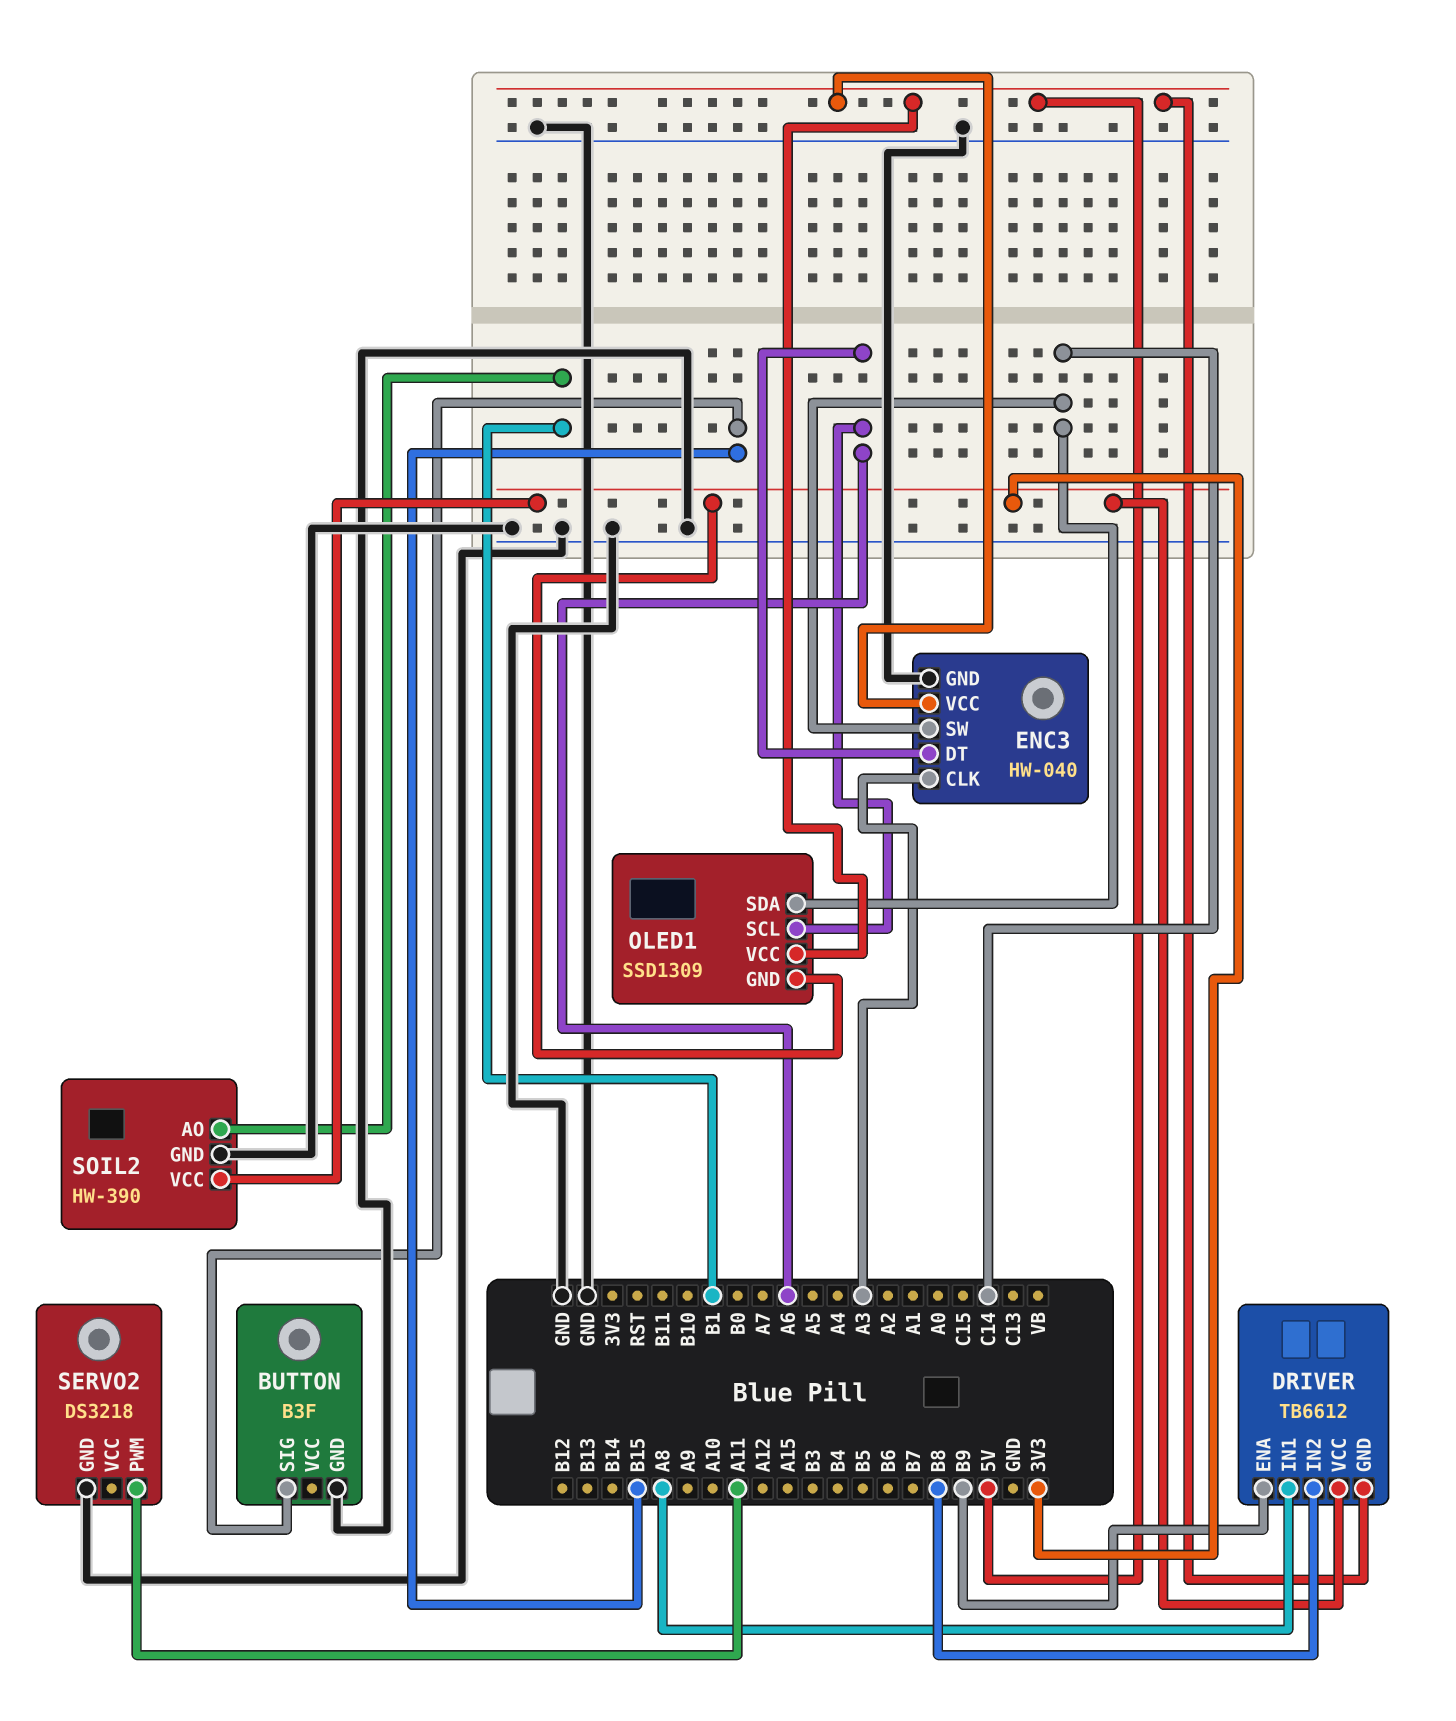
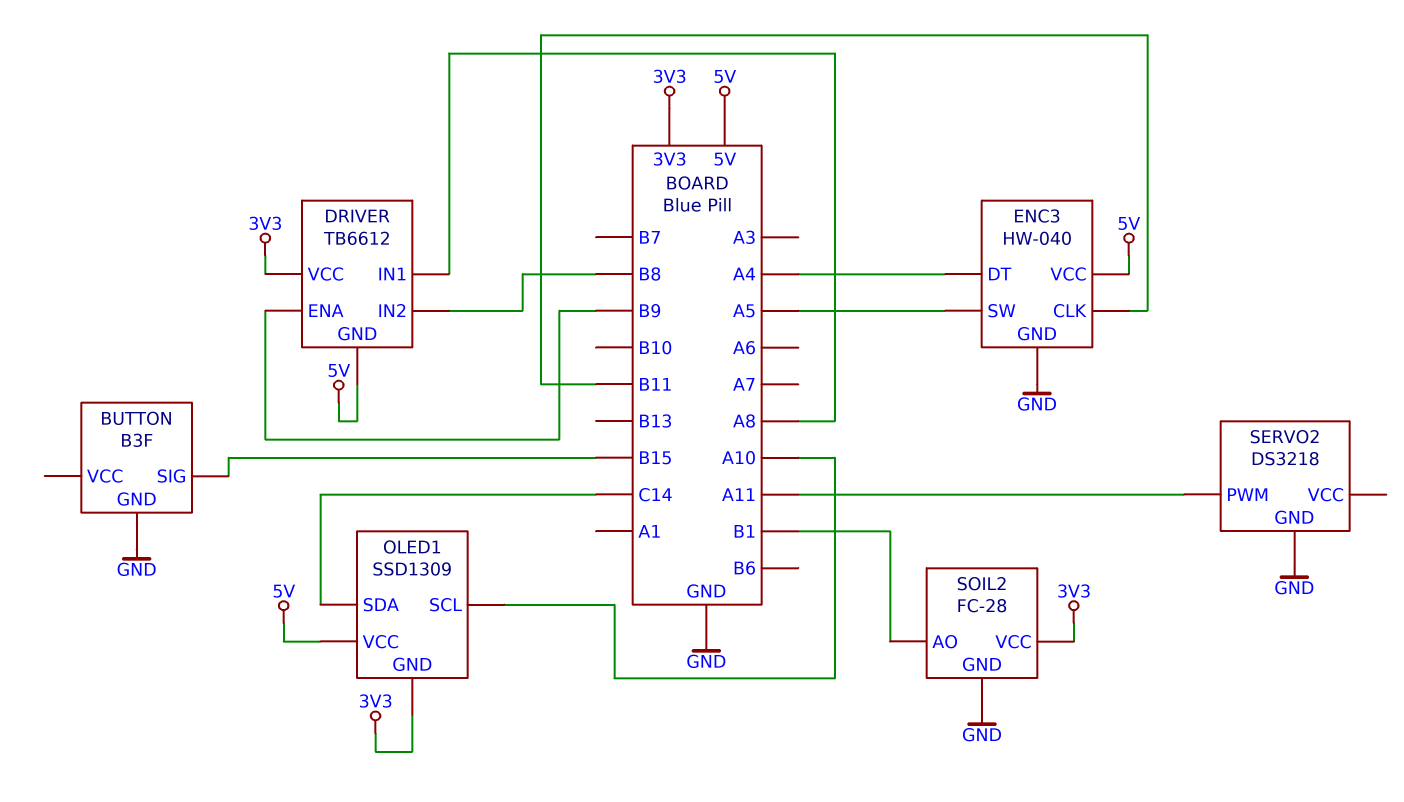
ENC3 pin CLK: A3 -> B11
ENC3 pin DT: A6 -> A4
ENC3 pin SW: C14 -> A5
OLED1 pin SCL: A6 -> A10
SOIL2: HW-390 -> FC-28

